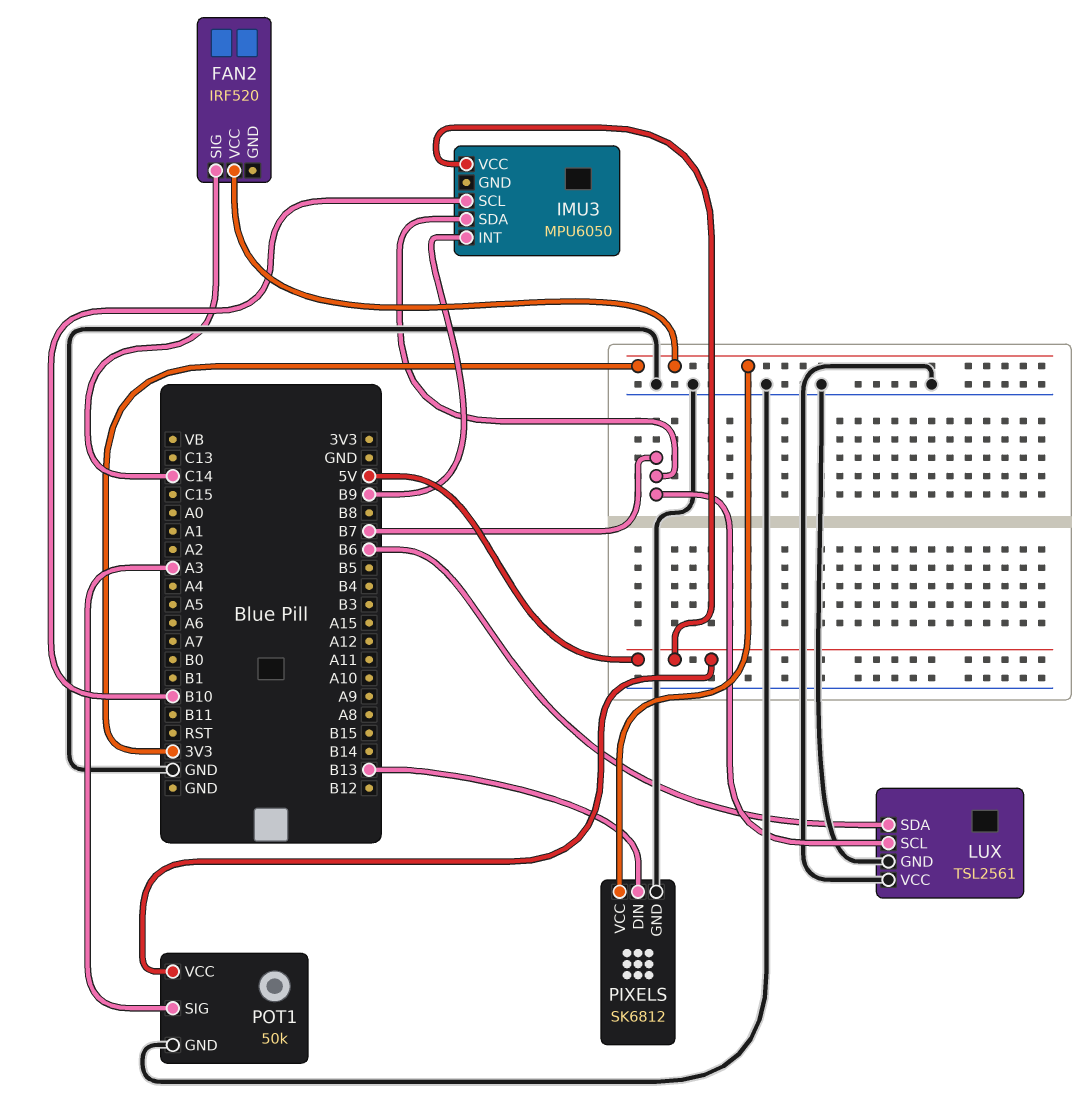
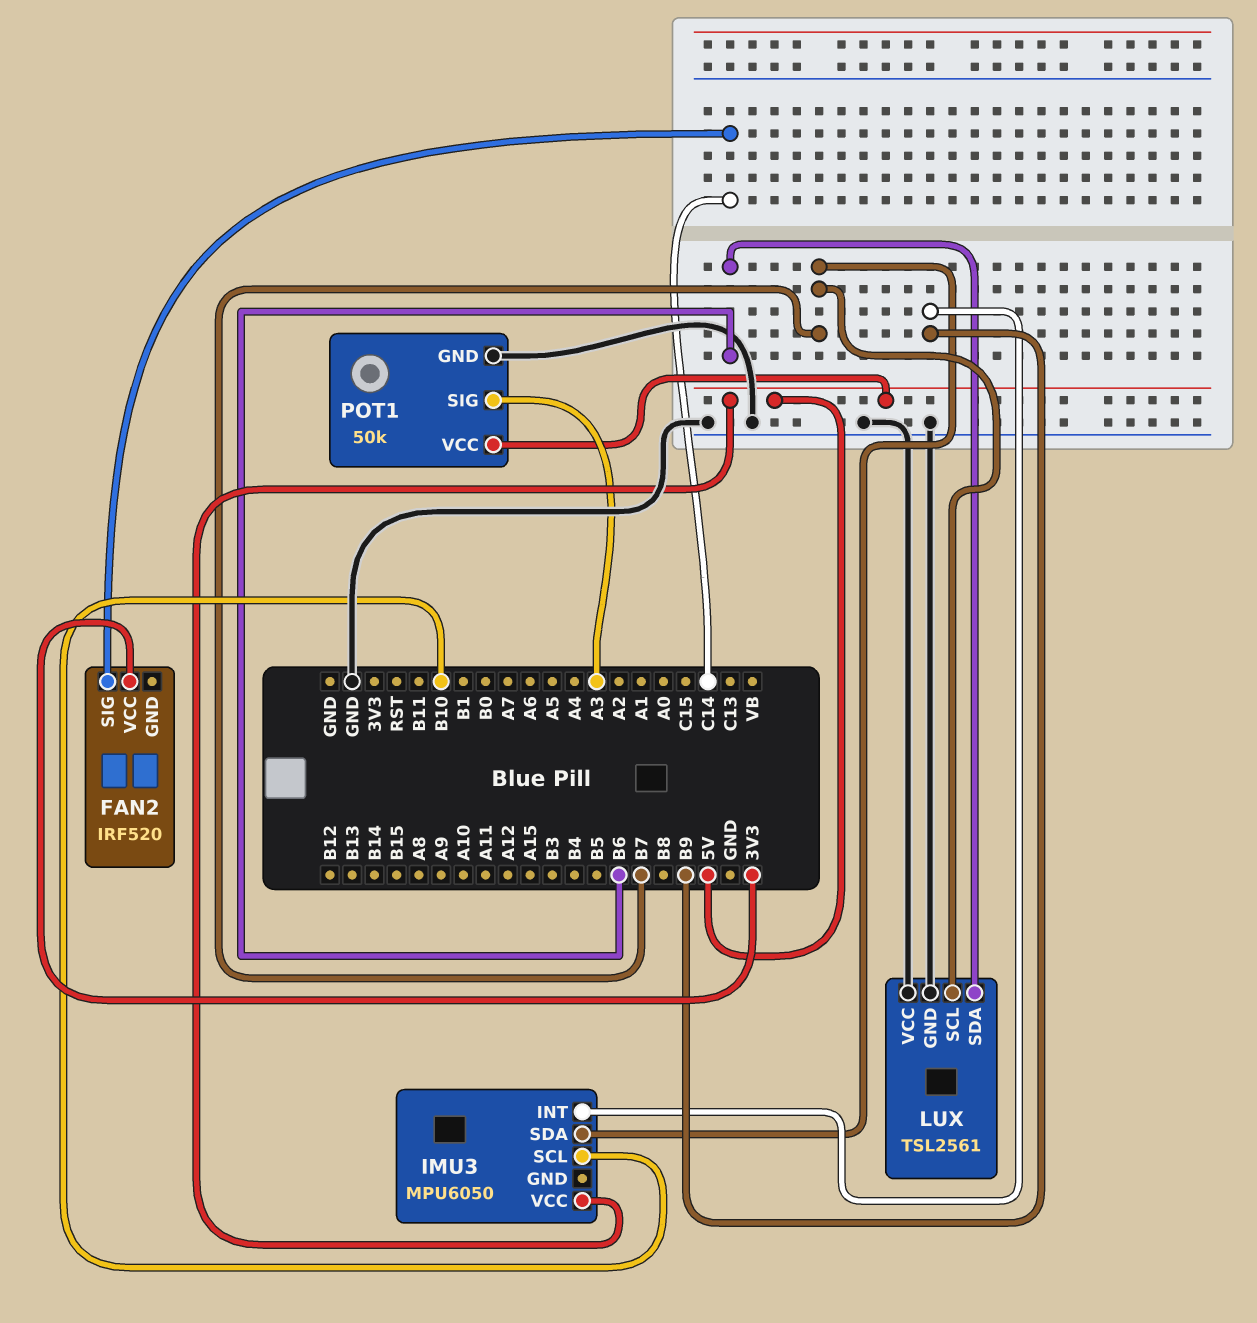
PIXELS: SK6812 -> none
PIXELS pin DIN: B13 -> none
PIXELS pin GND: GND -> none
PIXELS pin VCC: 3V3 -> none

